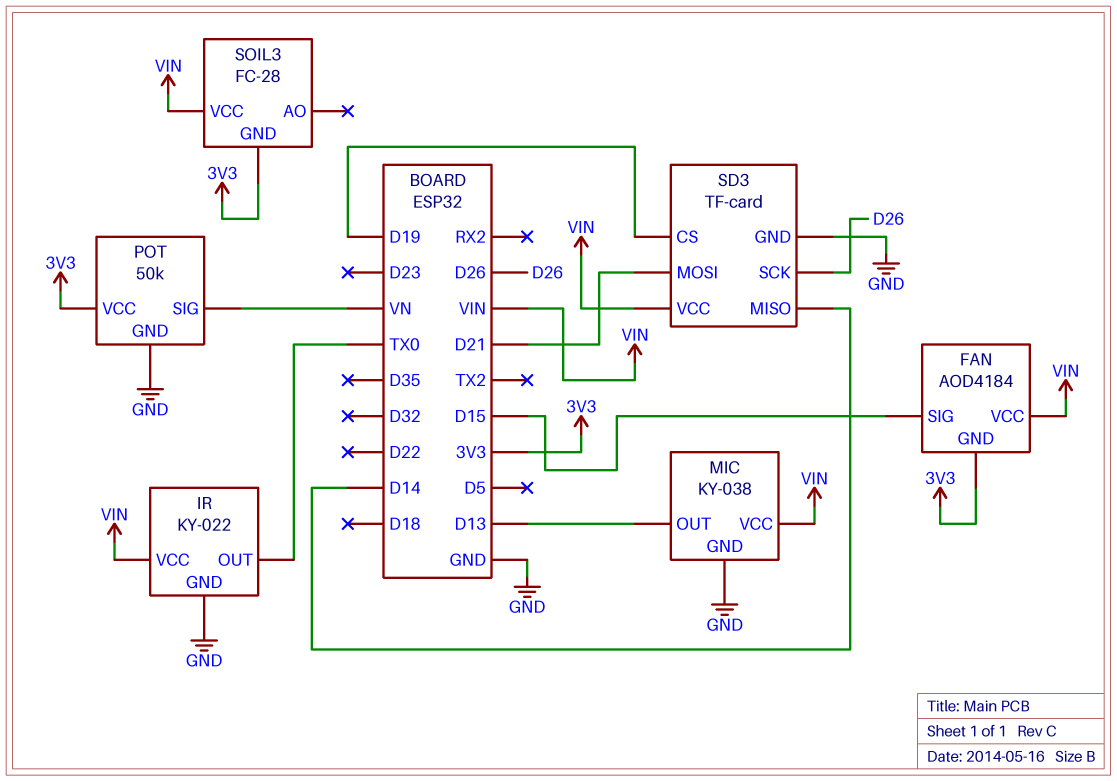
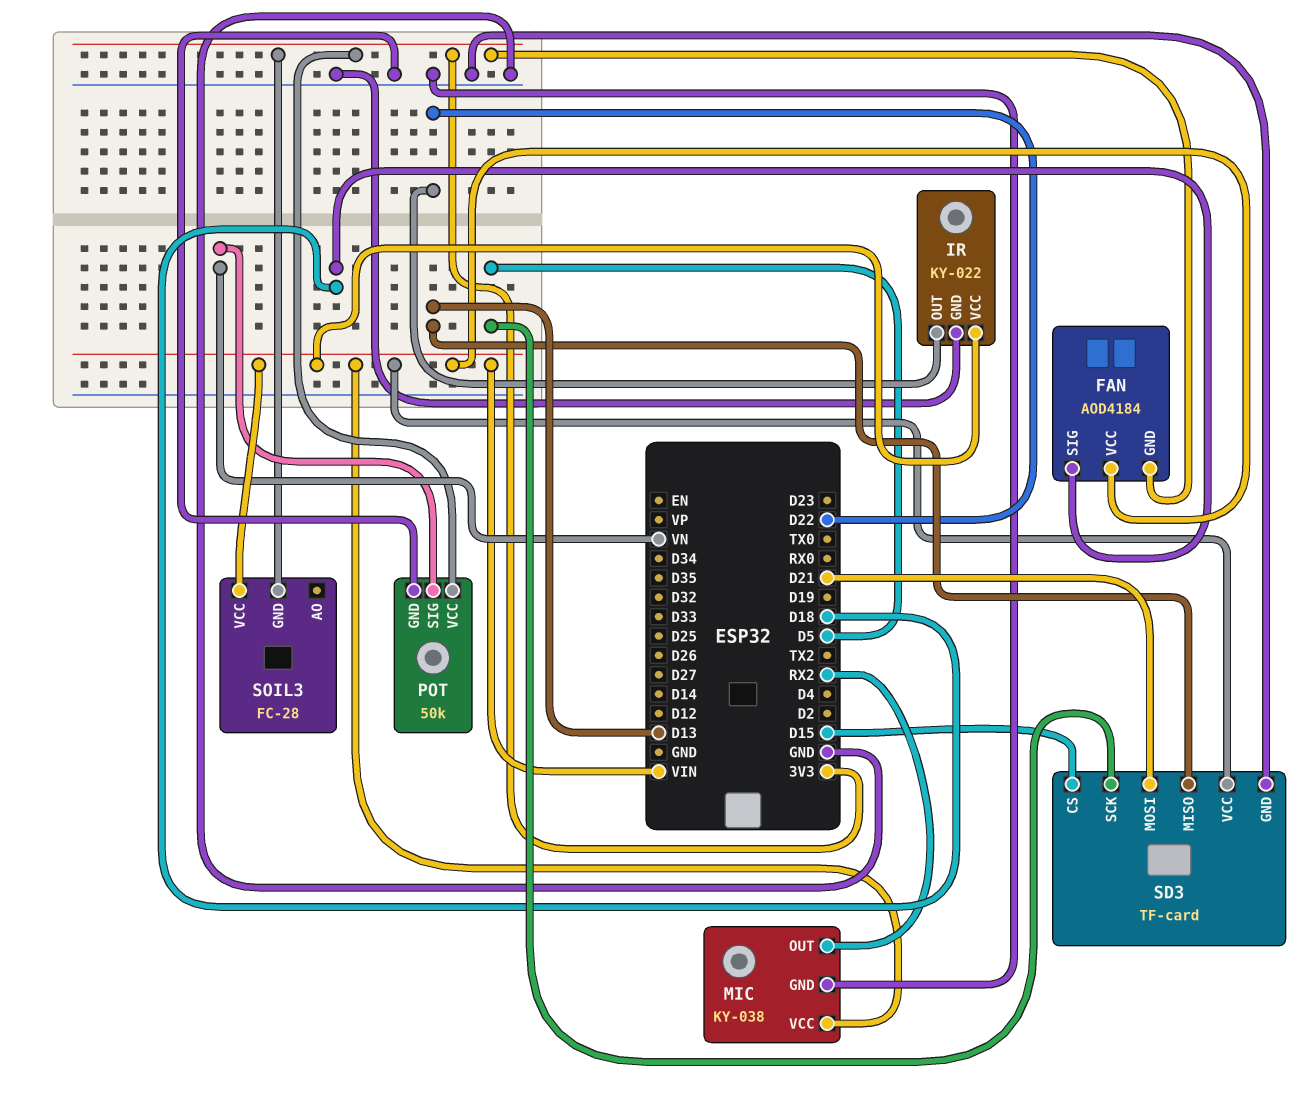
FAN pin SIG: D15 -> D18
IR pin OUT: TX0 -> D22
MIC pin OUT: D13 -> RX2
SD3 pin CS: D19 -> D15
SD3 pin MISO: D14 -> D13
SD3 pin SCK: D26 -> D5

